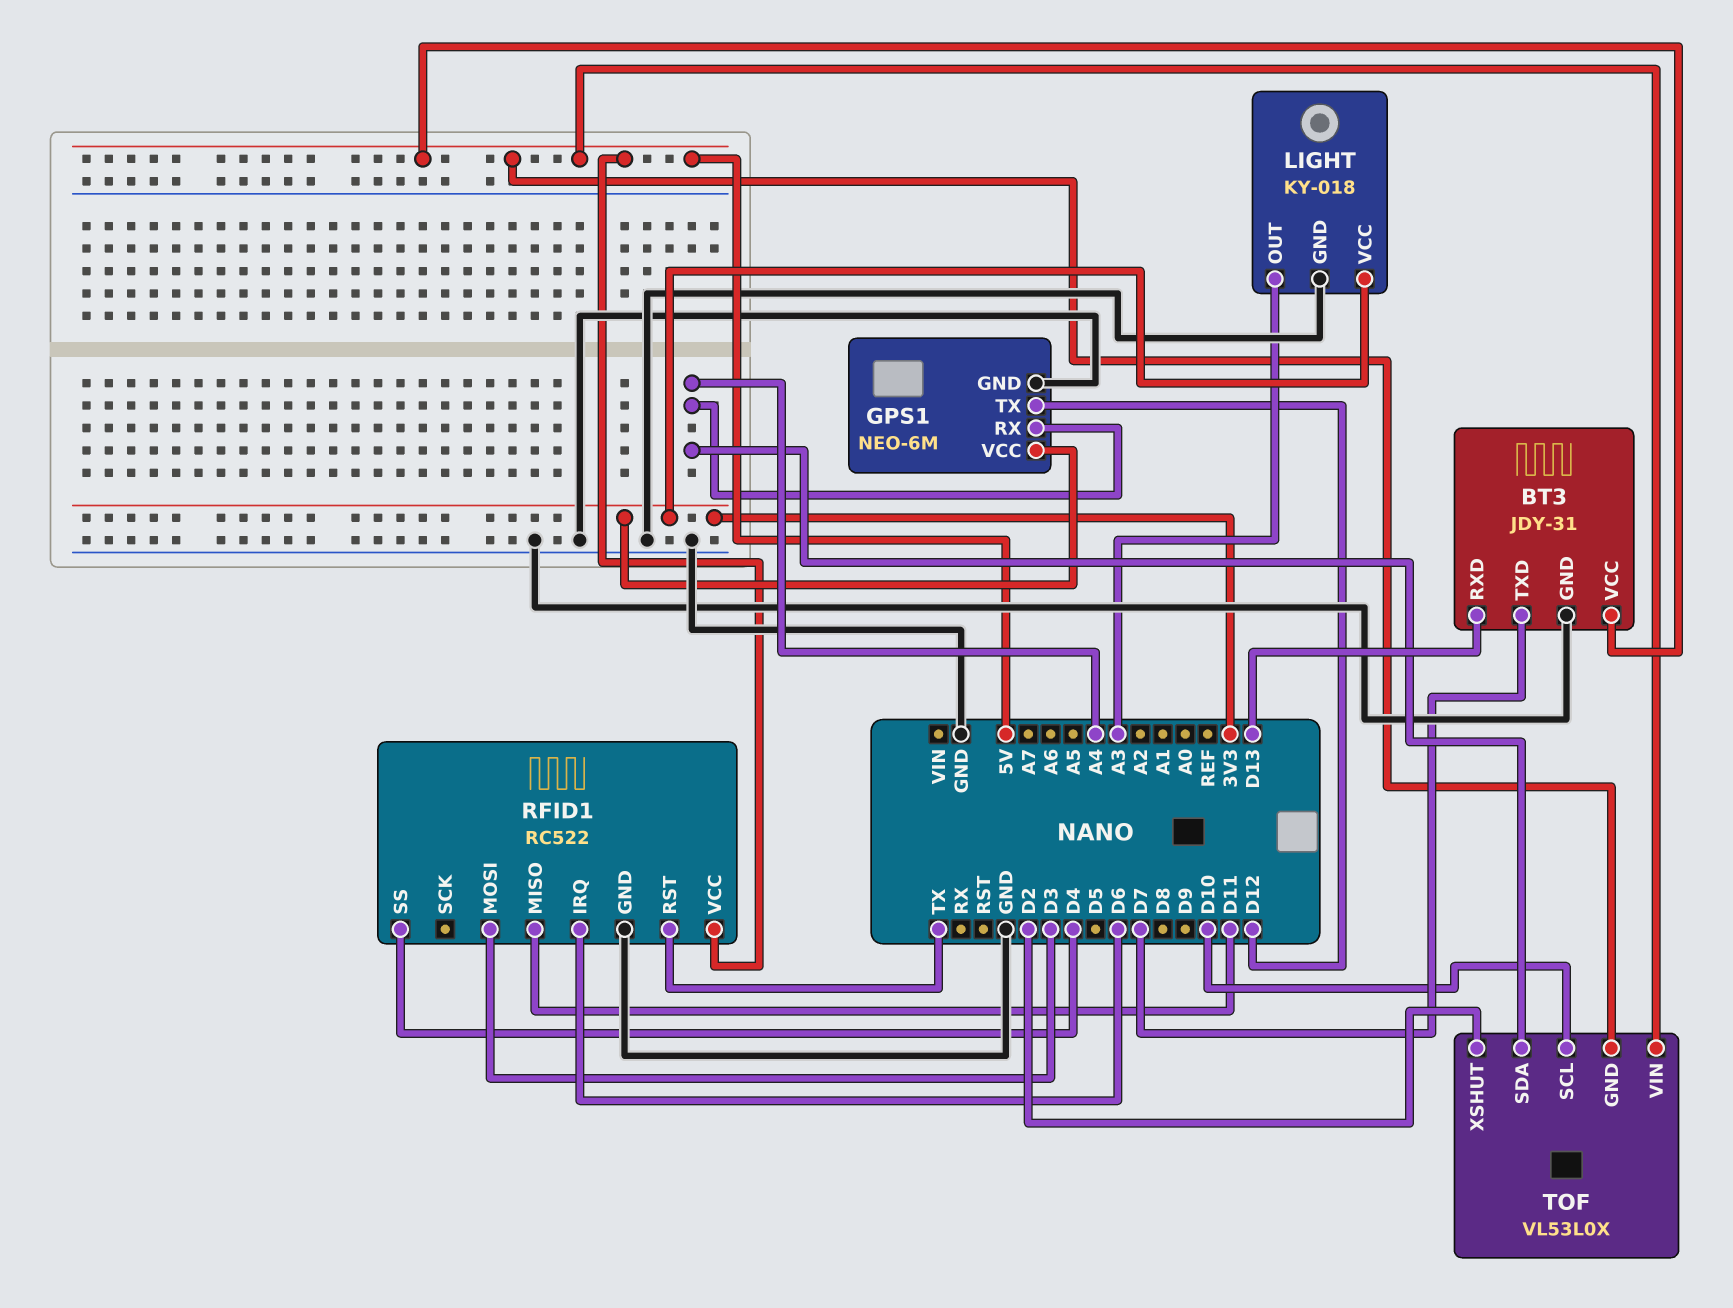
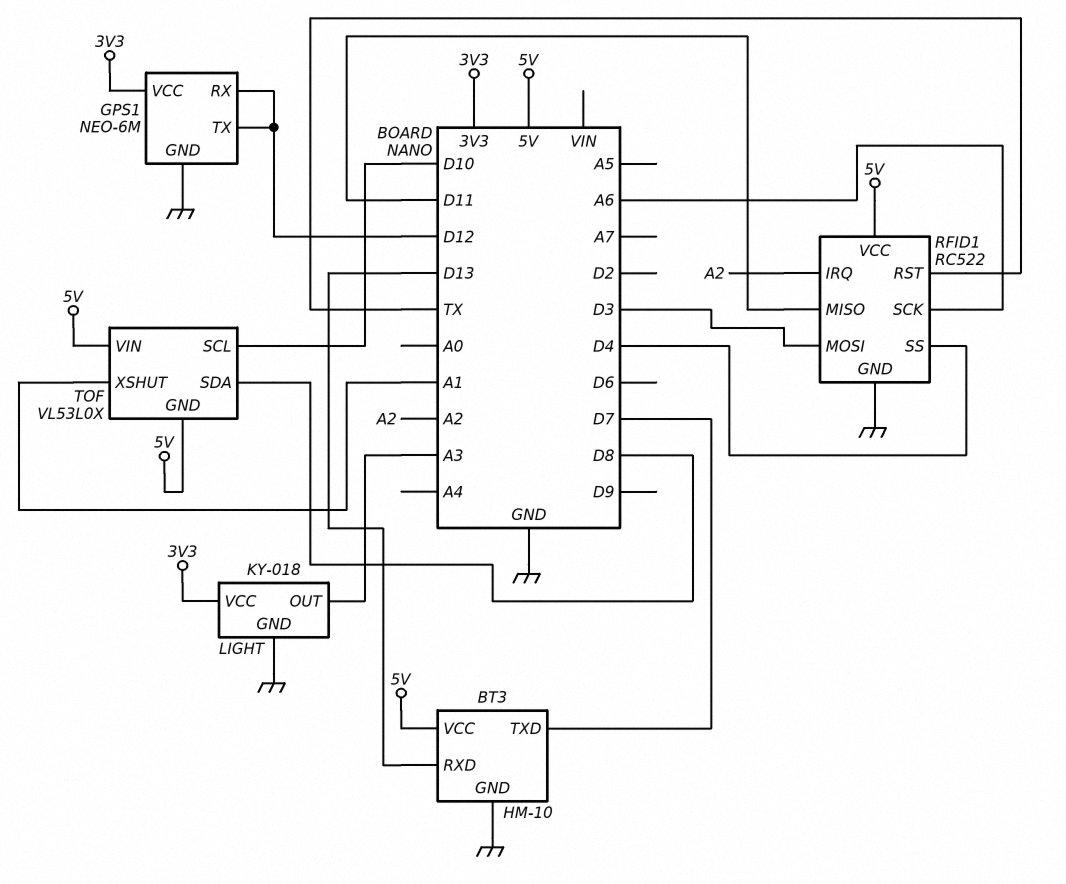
BT3: JDY-31 -> HM-10
GPS1 pin RX: A4 -> D12
RFID1 pin IRQ: D6 -> A2
RFID1 pin SCK: none -> A6
TOF pin SDA: A4 -> D8
TOF pin XSHUT: D2 -> A1

